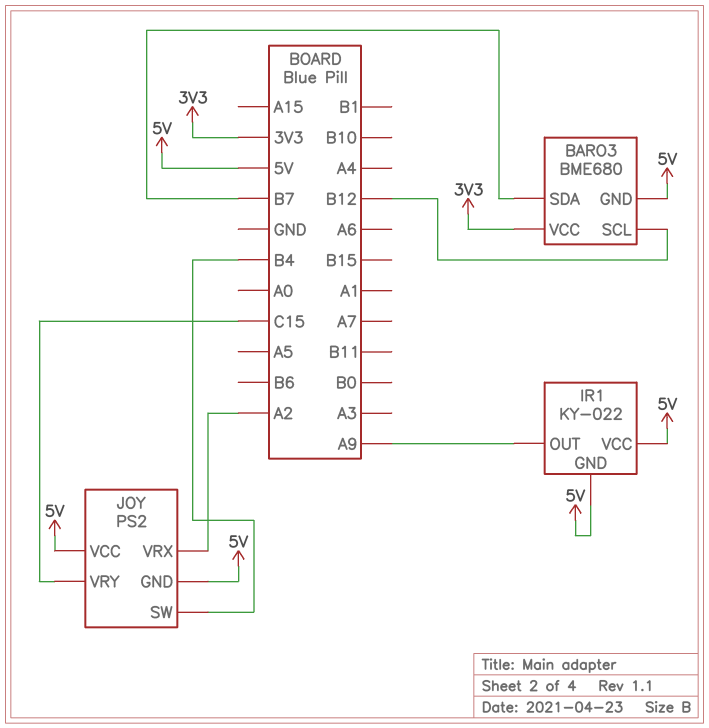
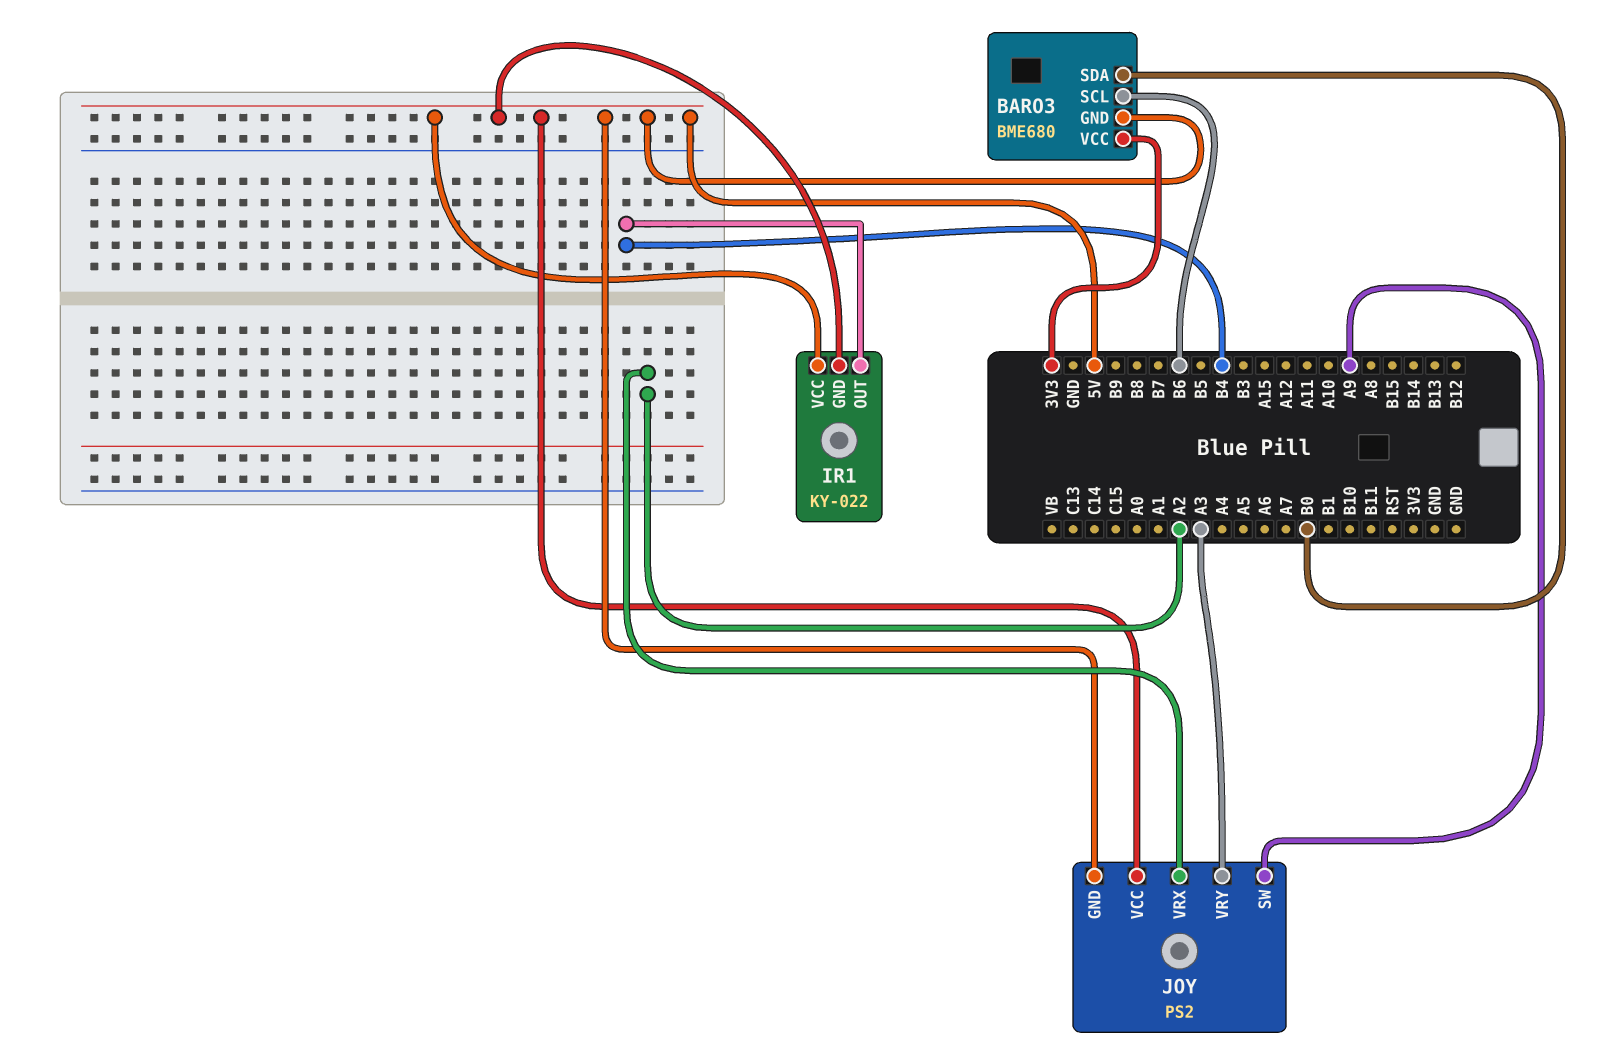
BARO3 pin SCL: B12 -> B6
BARO3 pin SDA: B7 -> B0
IR1 pin OUT: A9 -> B4
JOY pin SW: B4 -> A9
JOY pin VRY: C15 -> A3

